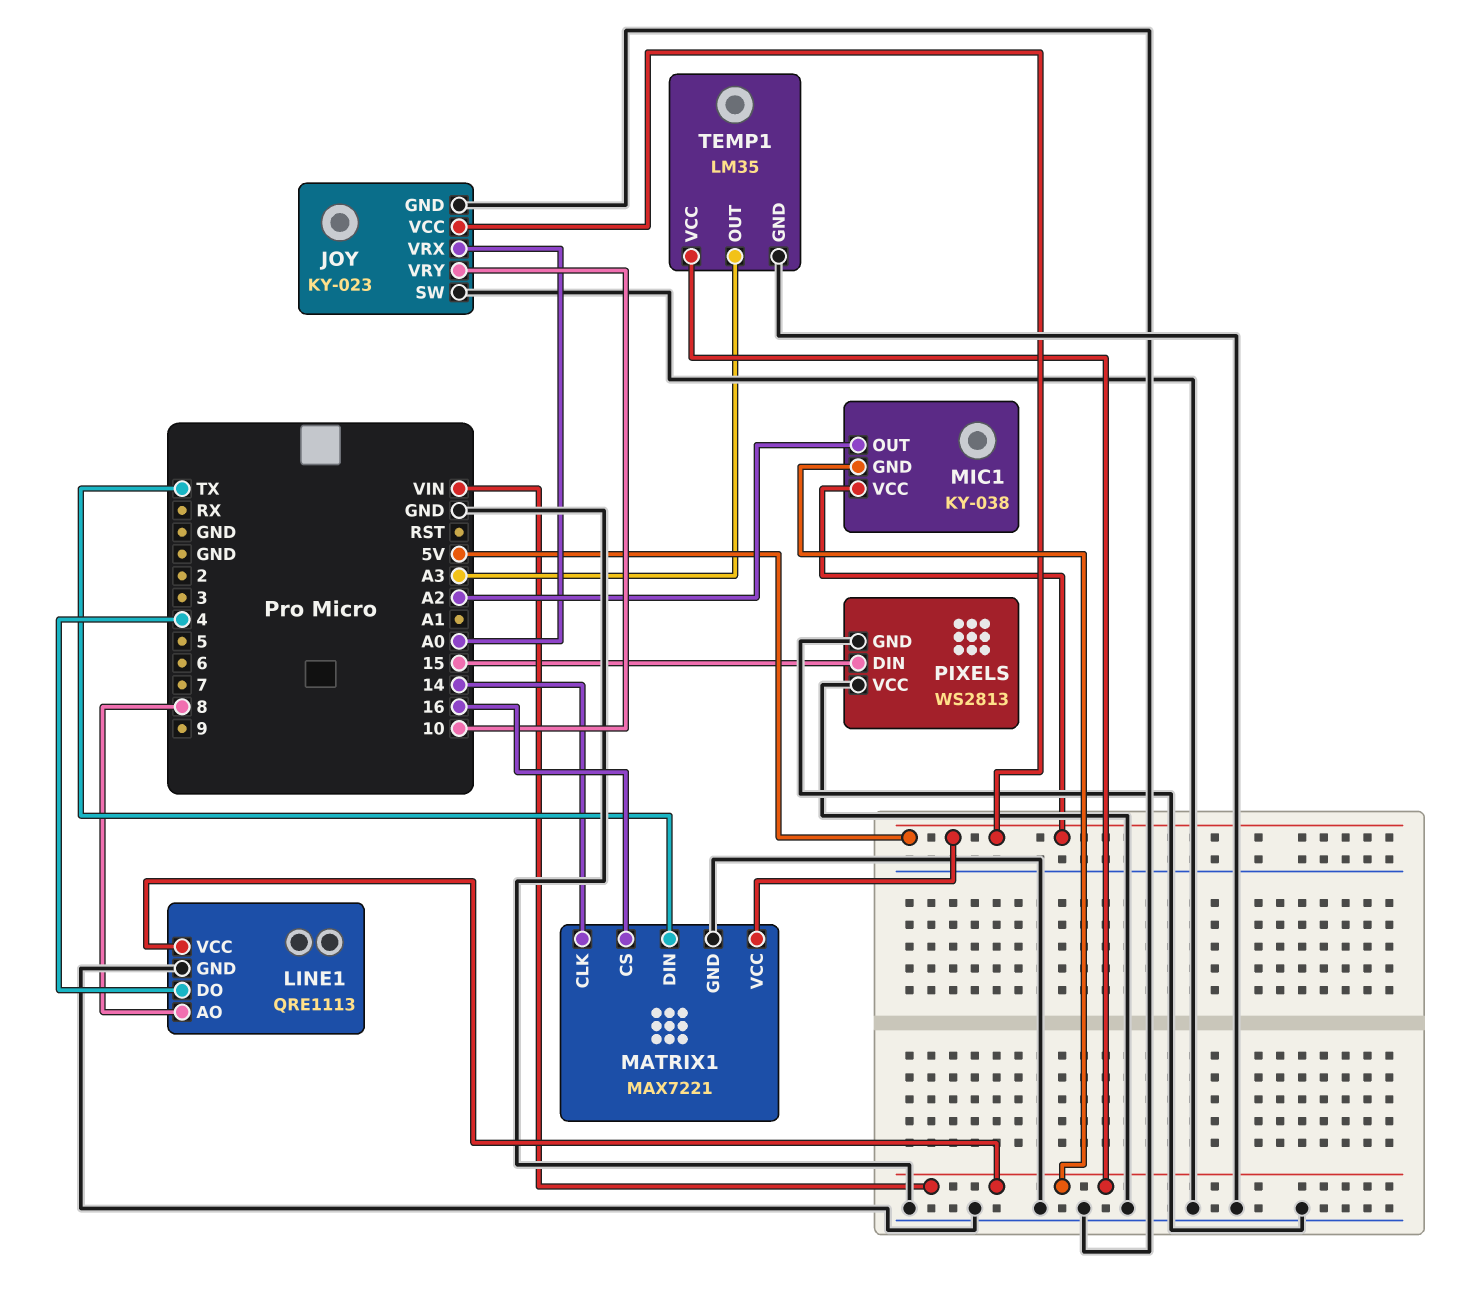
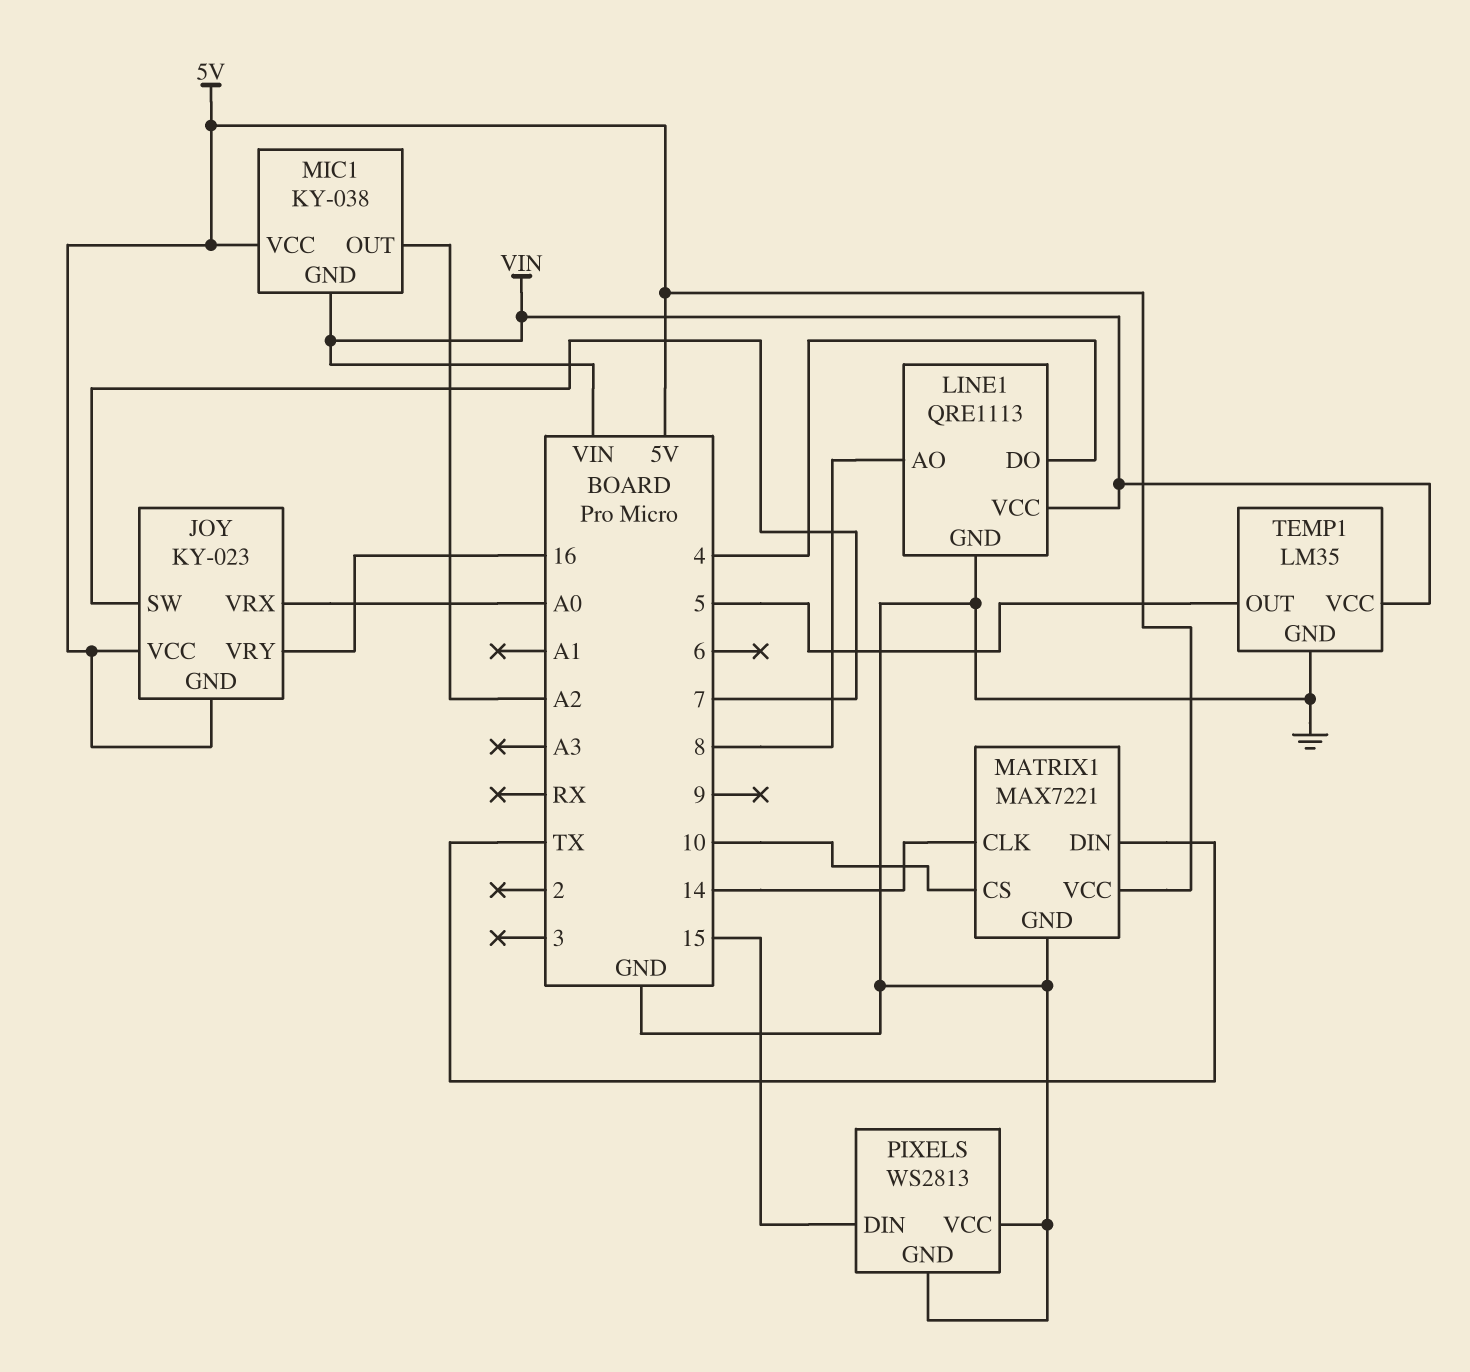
JOY pin GND: GND -> 5V
JOY pin SW: GND -> 7
JOY pin VRY: 10 -> 16
MATRIX1 pin CS: 16 -> 10
TEMP1 pin OUT: A3 -> 5

